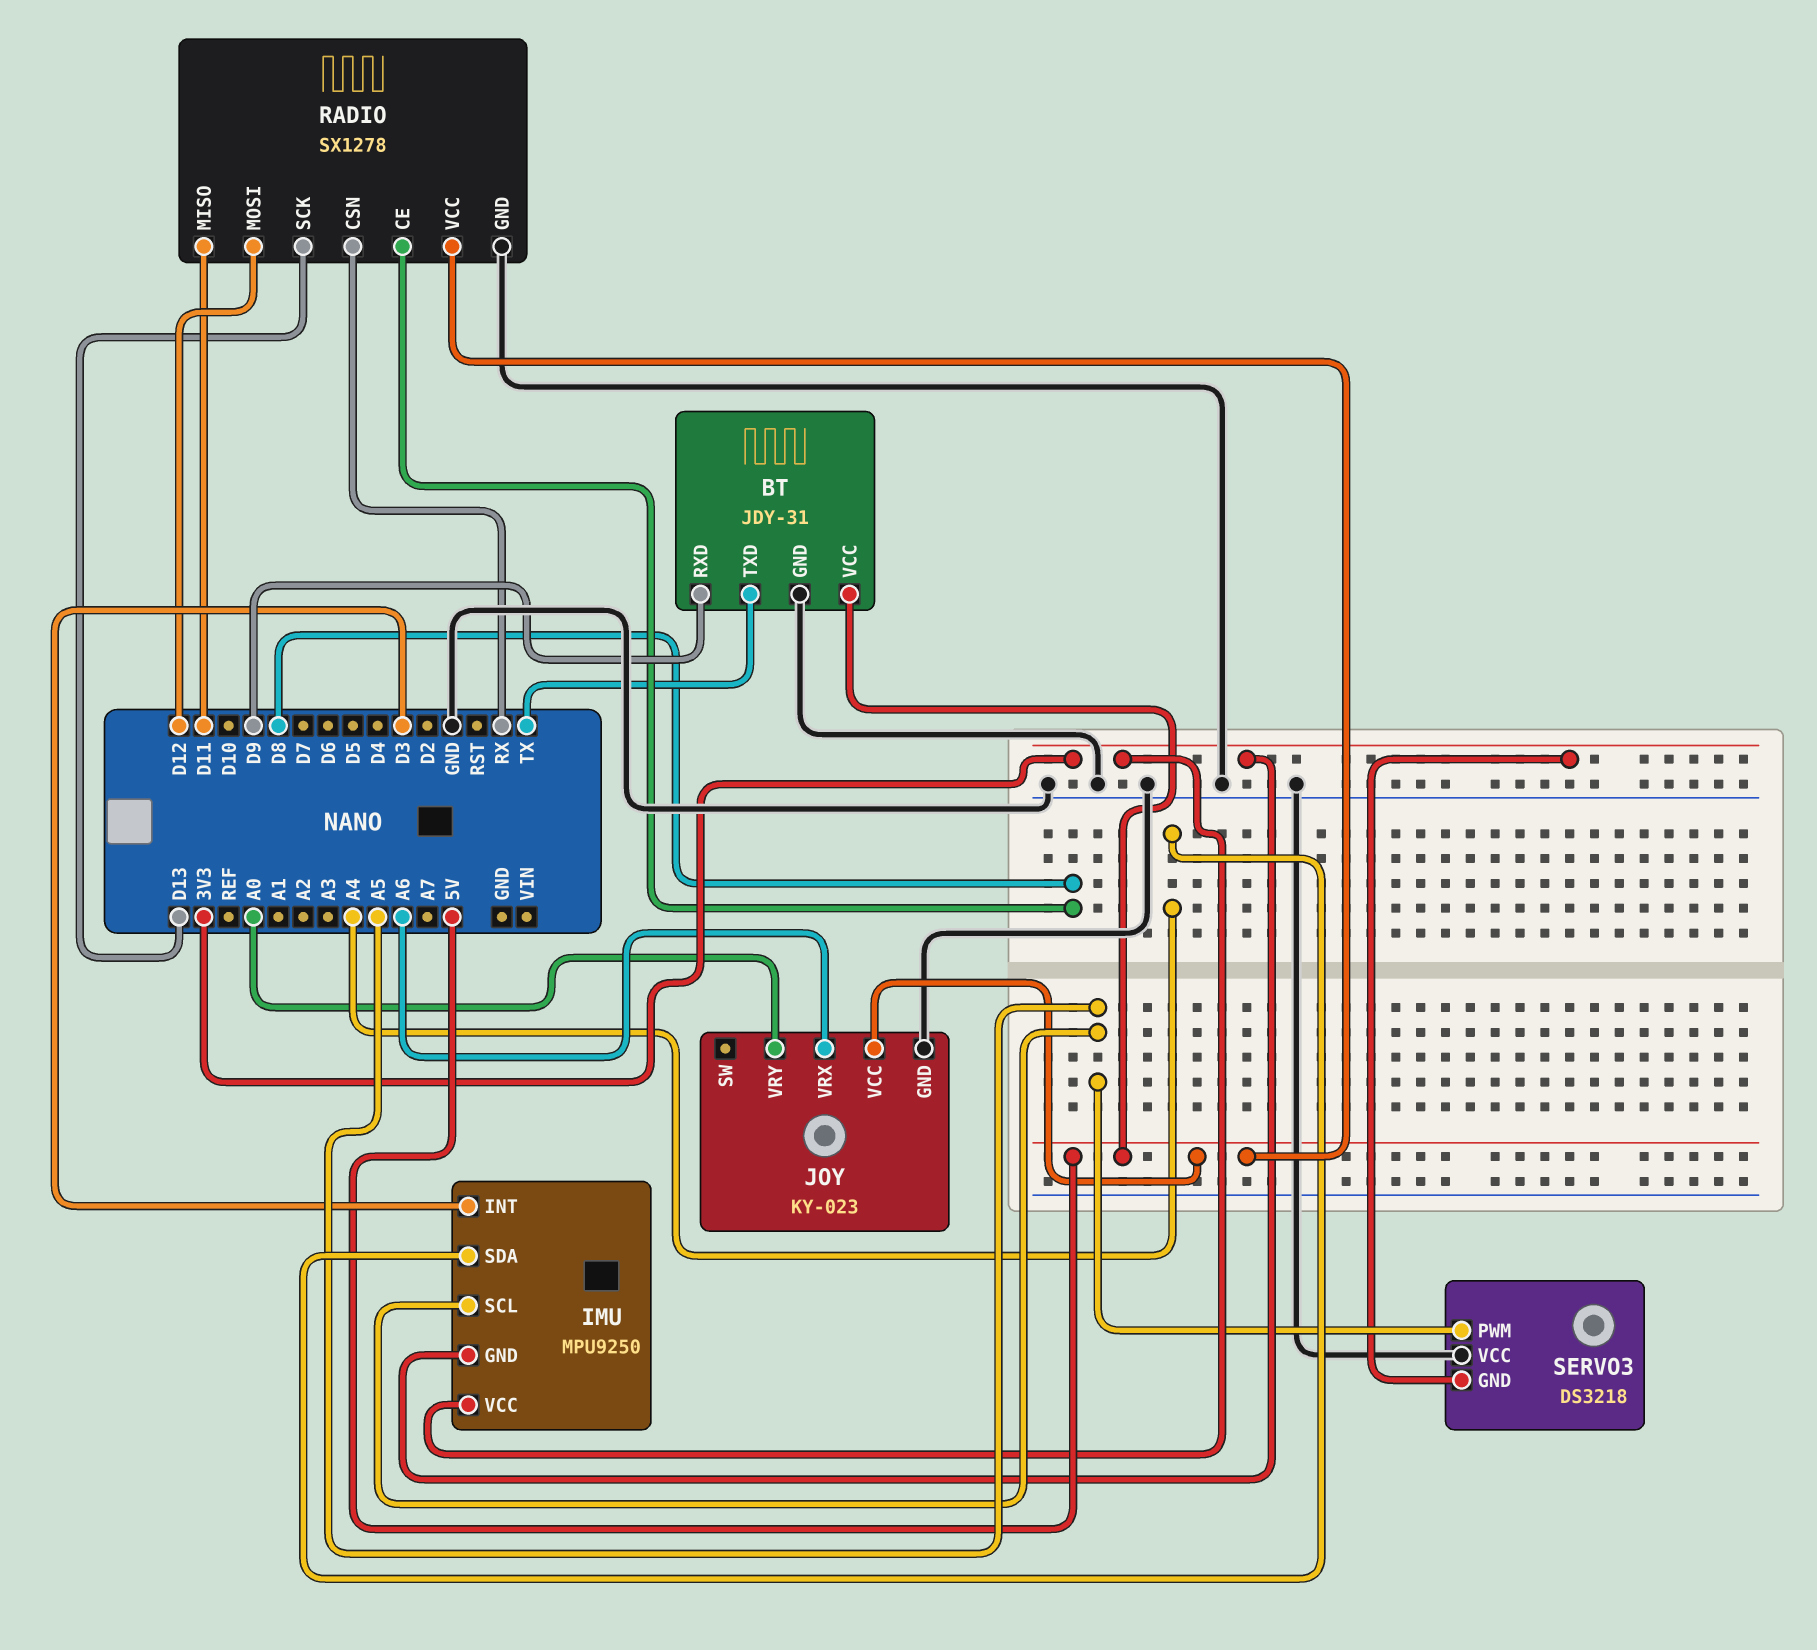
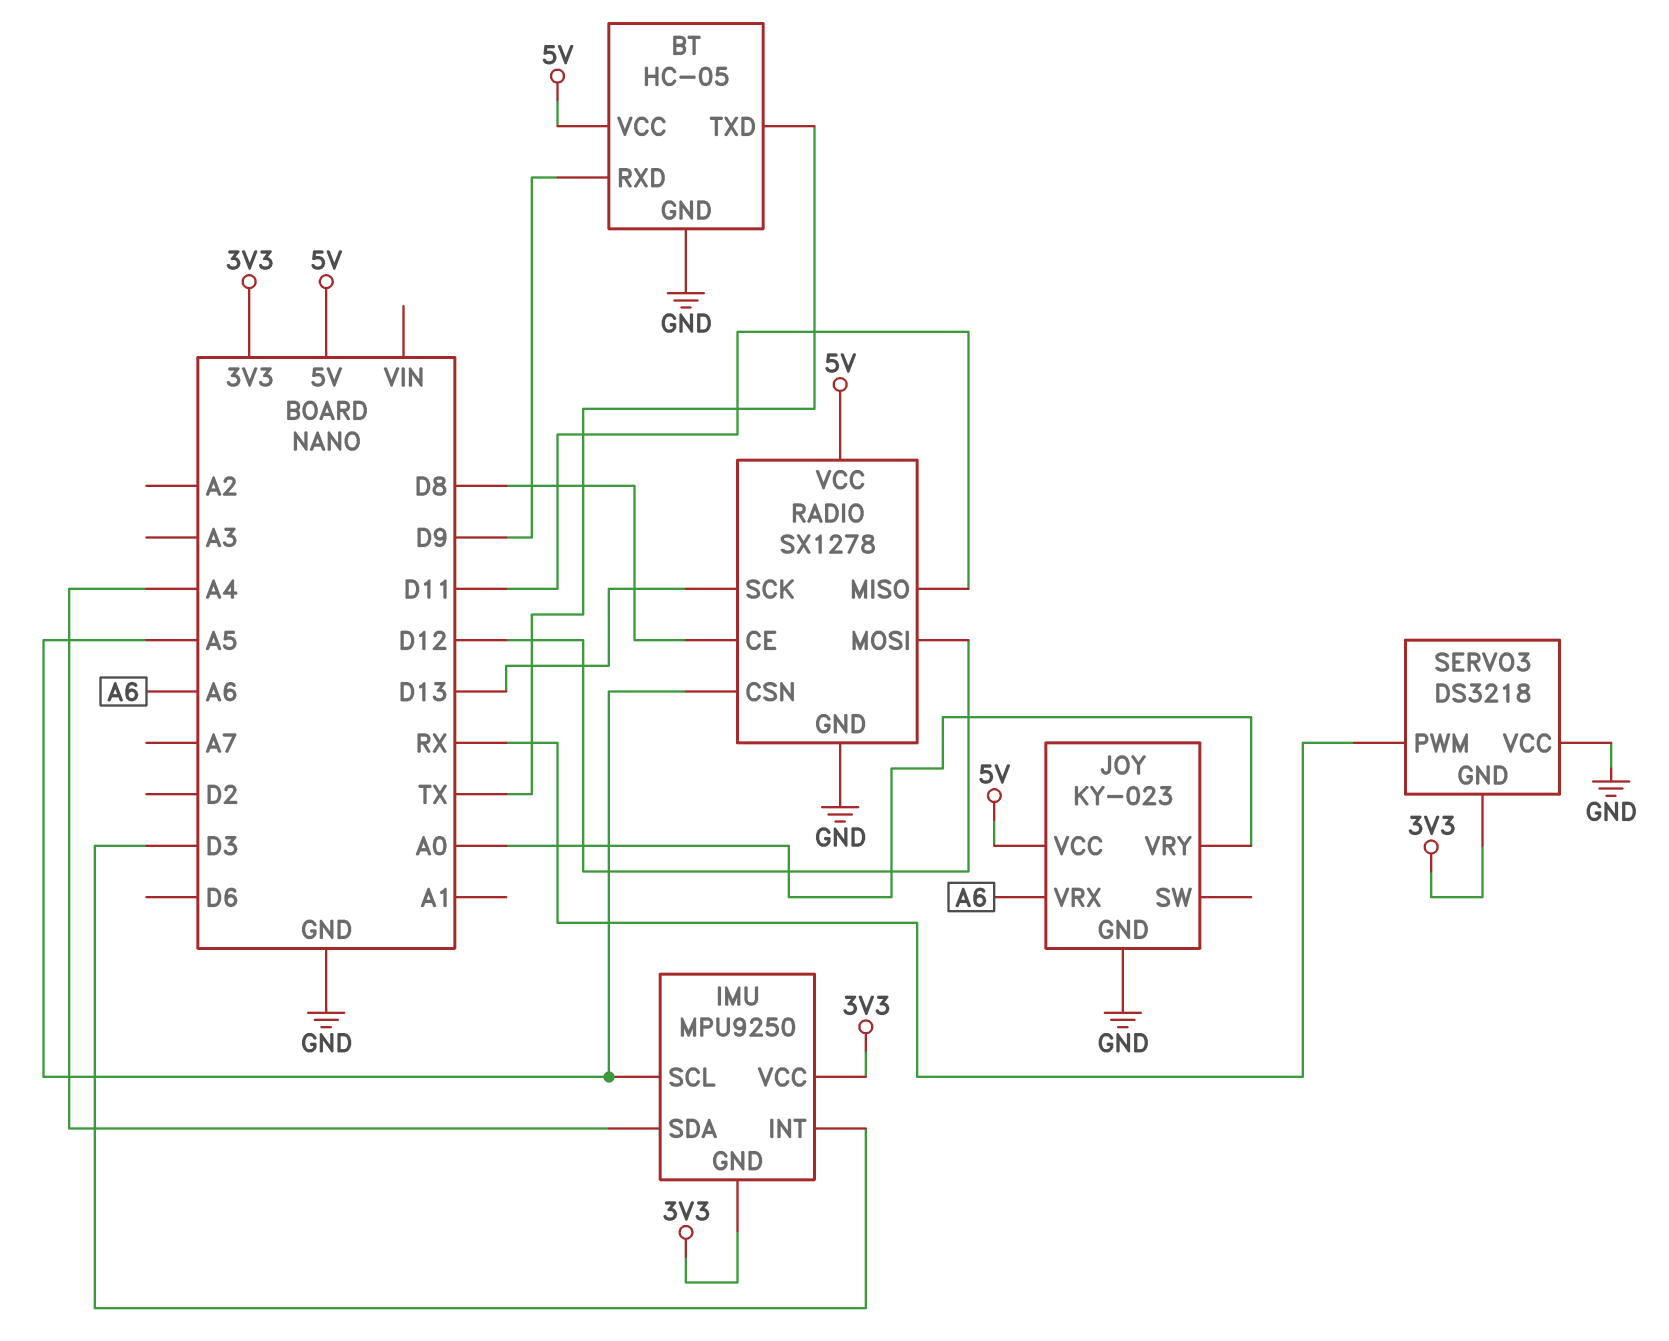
BT: JDY-31 -> HC-05
RADIO pin CSN: RX -> A5
SERVO3 pin PWM: A5 -> RX

